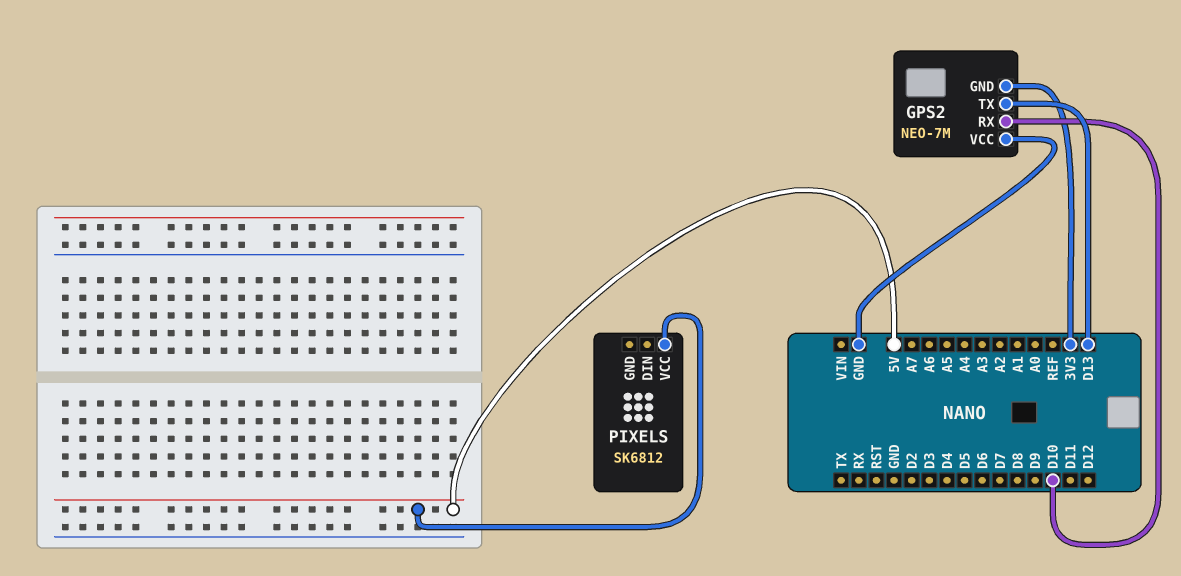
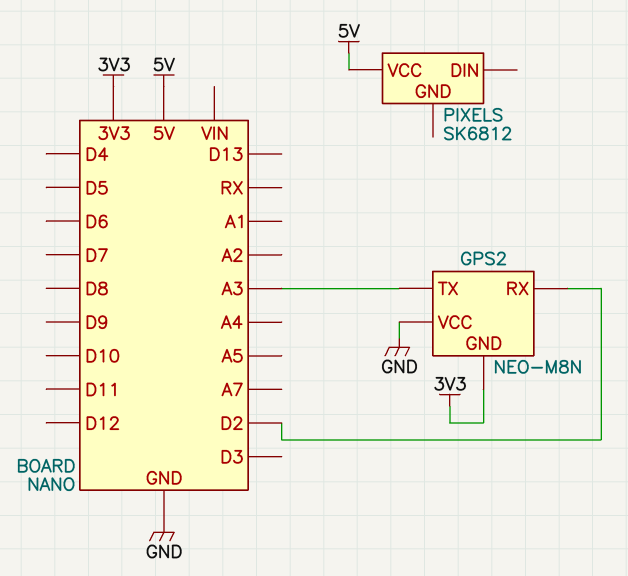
GPS2: NEO-7M -> NEO-M8N
GPS2 pin RX: D10 -> D2
GPS2 pin TX: D13 -> A3

